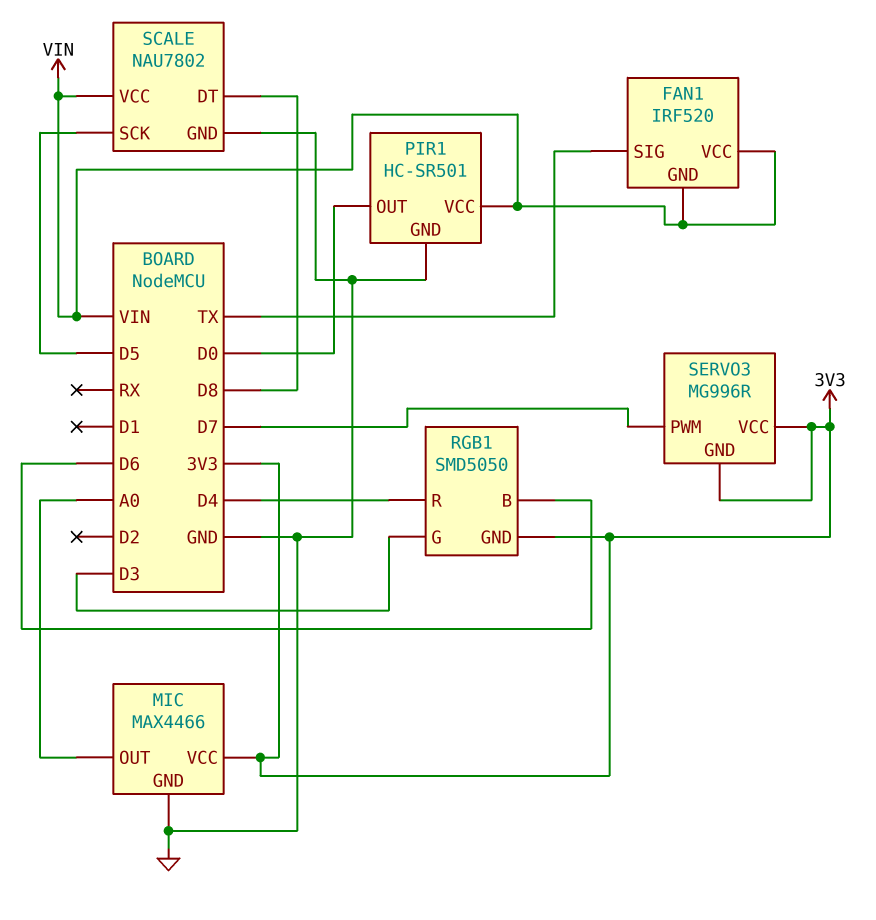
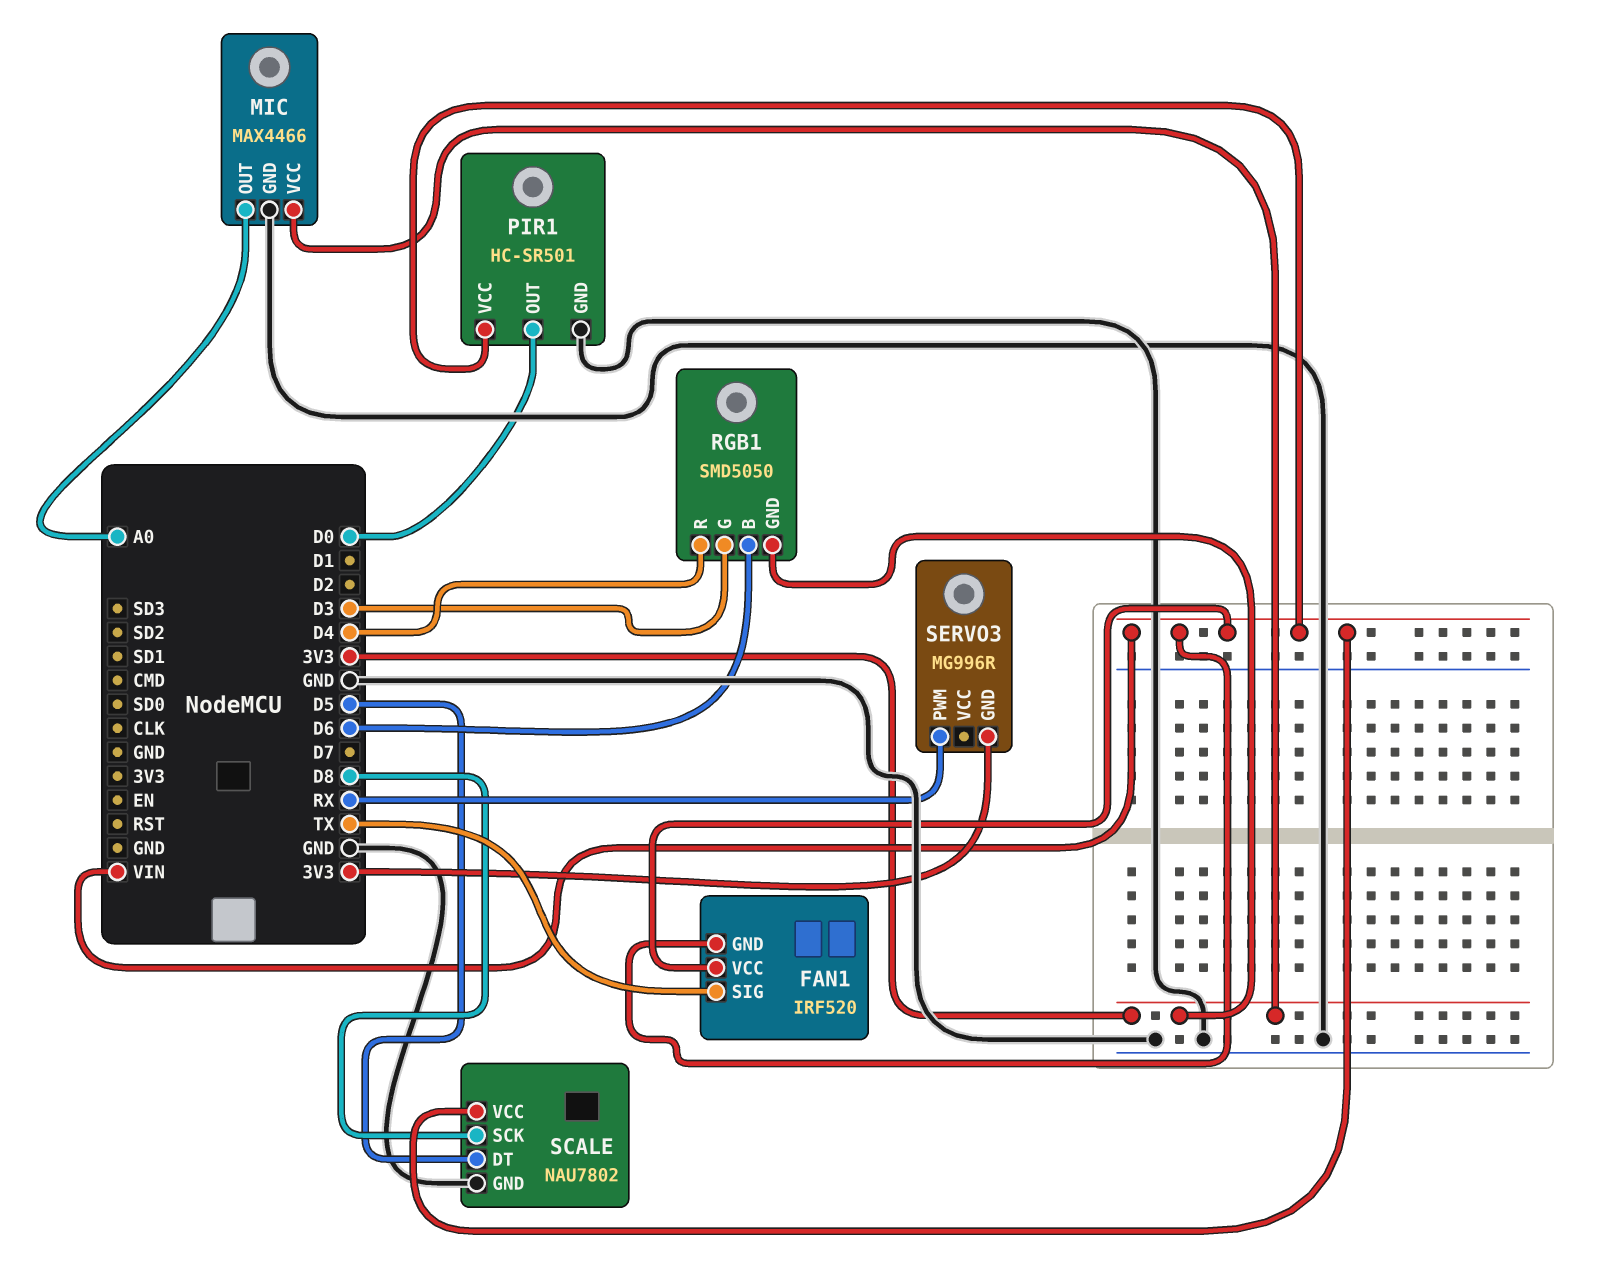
SCALE pin DT: D8 -> D5
SCALE pin SCK: D5 -> D8
SERVO3 pin PWM: D7 -> RX
SERVO3 pin VCC: 3V3 -> none

